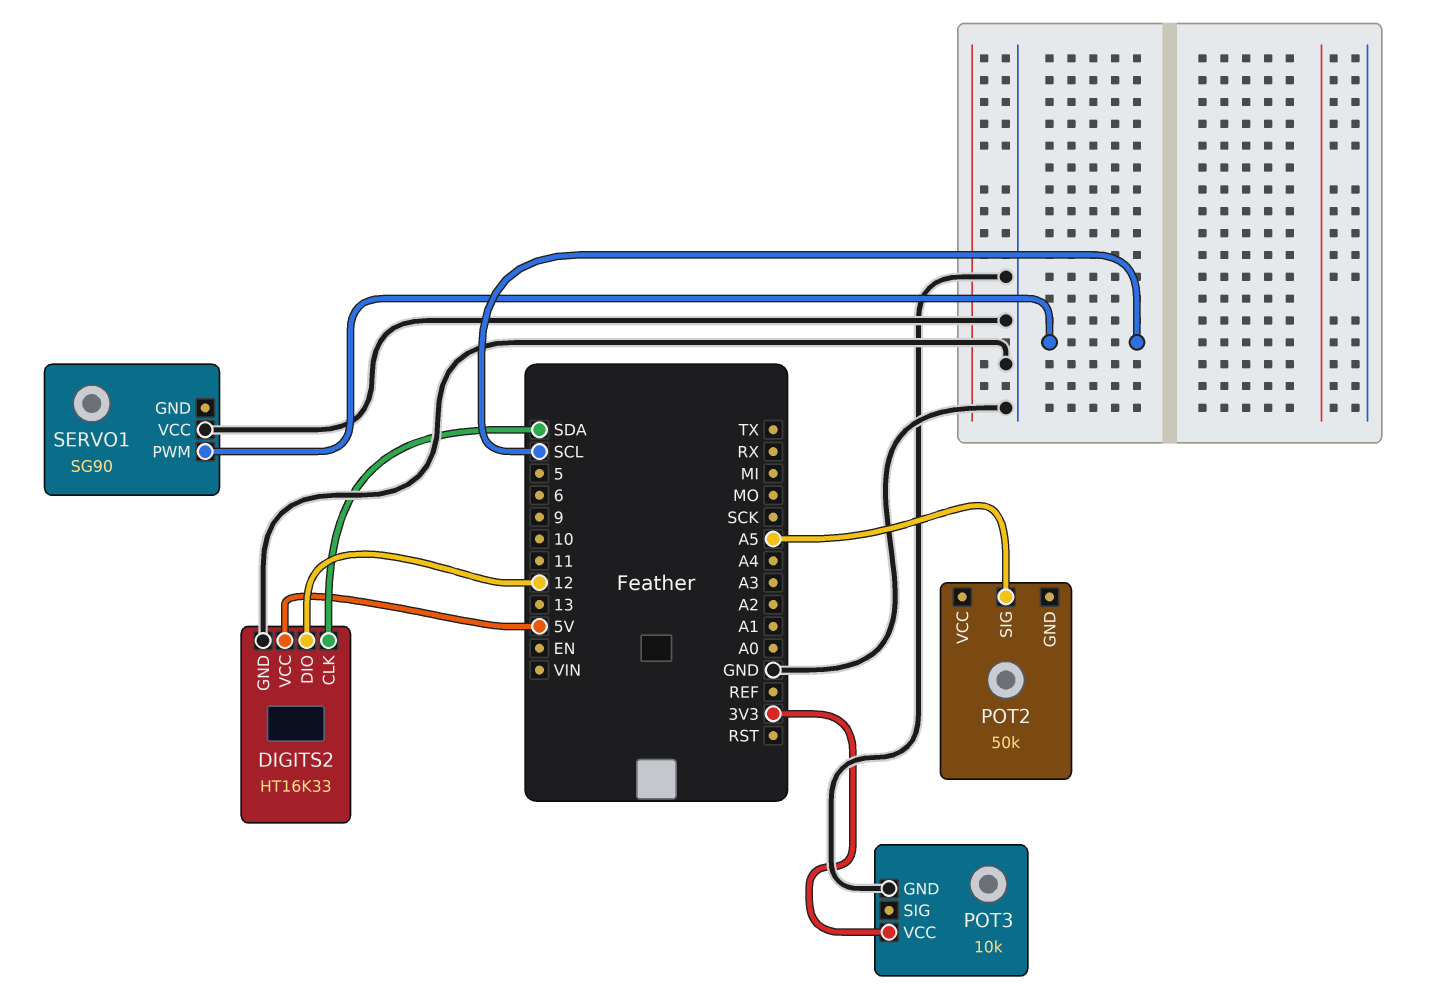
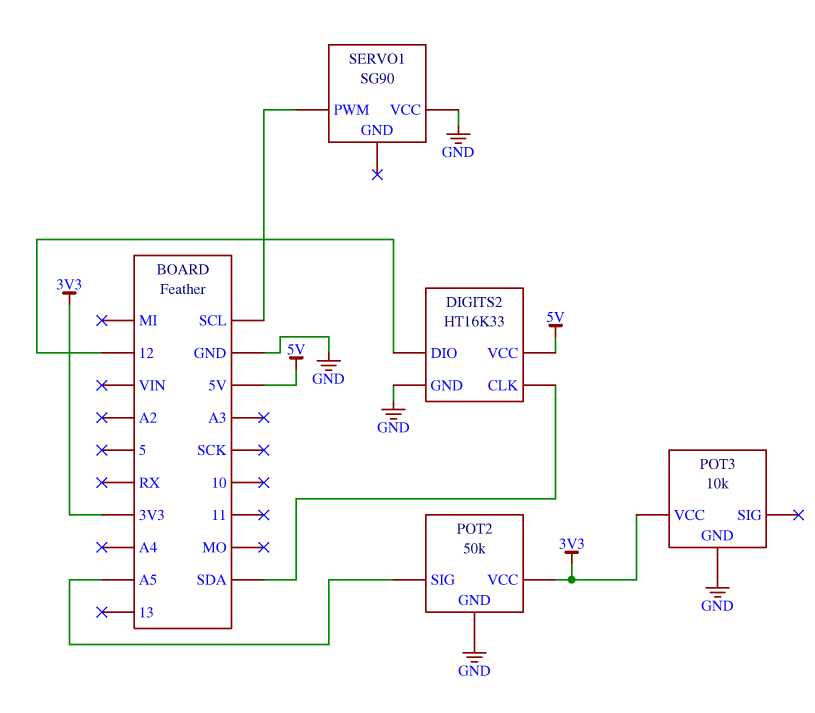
POT2 pin GND: none -> GND
POT2 pin VCC: none -> 3V3

